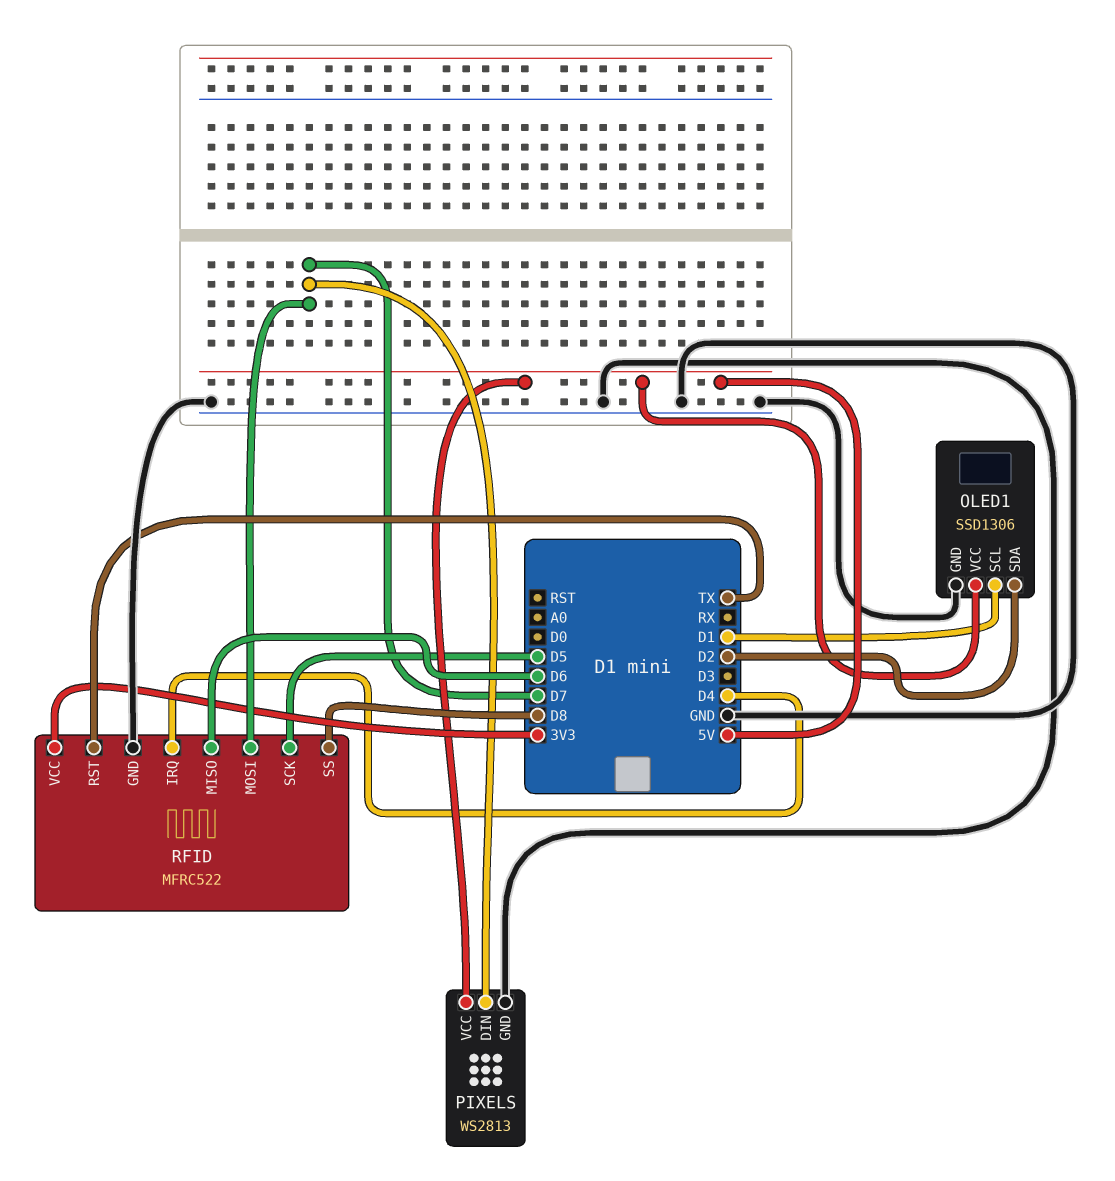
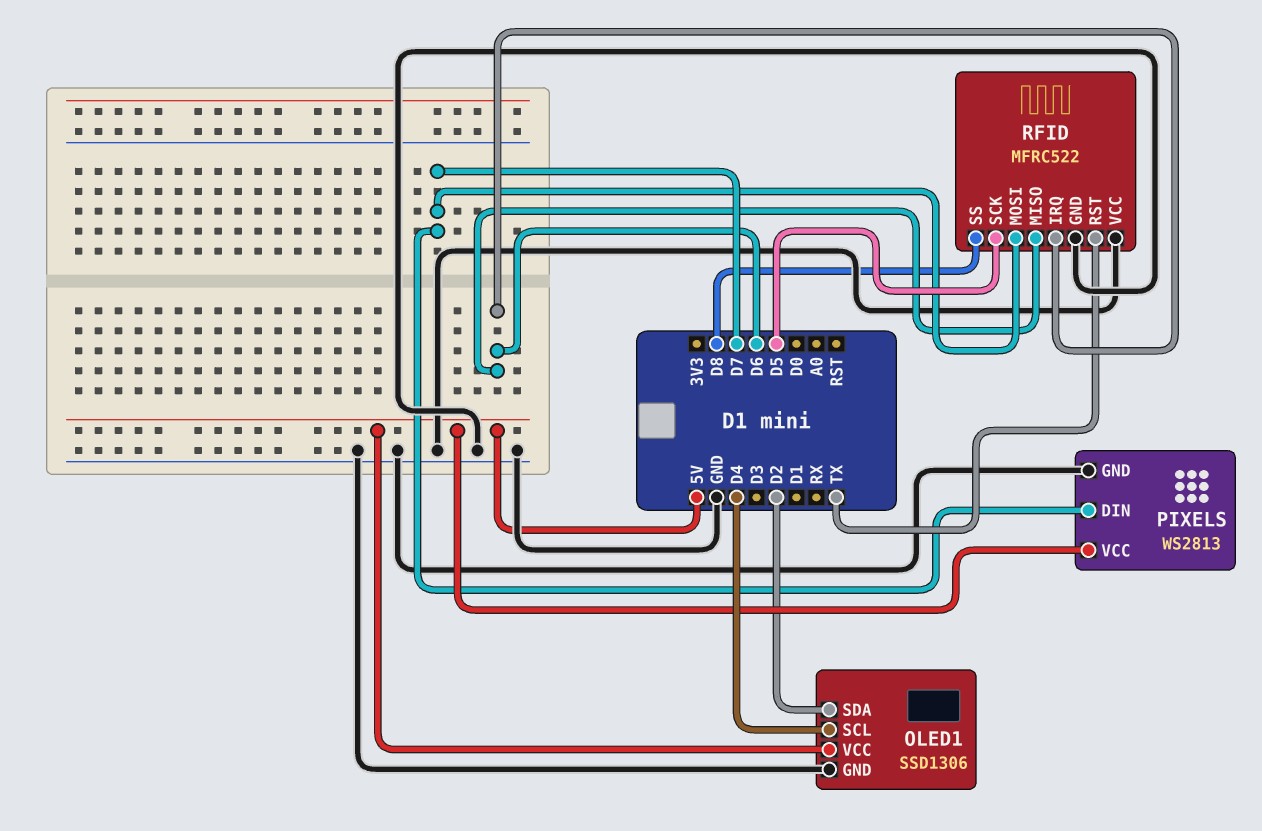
OLED1 pin SCL: D1 -> D4
RFID pin IRQ: D4 -> D6
RFID pin VCC: 3V3 -> GND

